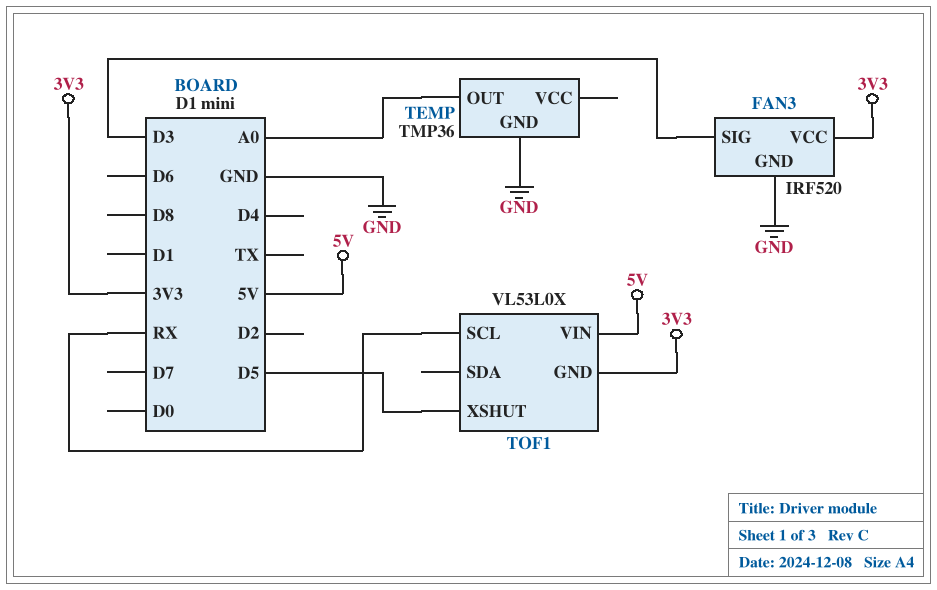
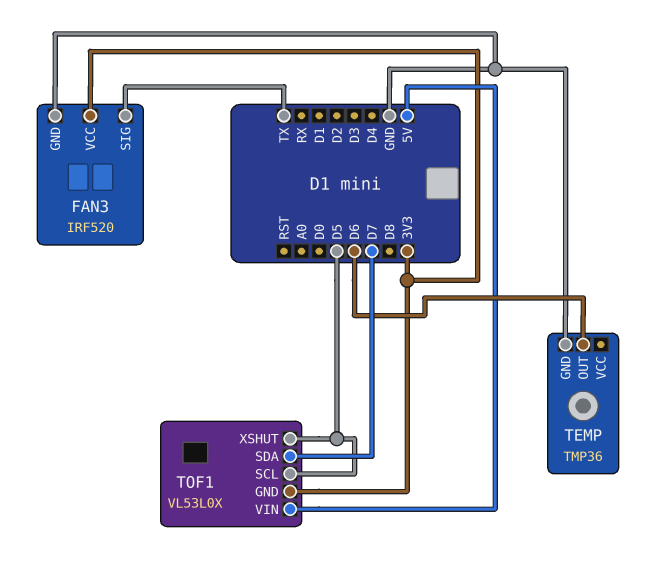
FAN3 pin SIG: D3 -> TX
TEMP pin OUT: A0 -> D6
TOF1 pin SCL: RX -> D5
TOF1 pin SDA: none -> D7

